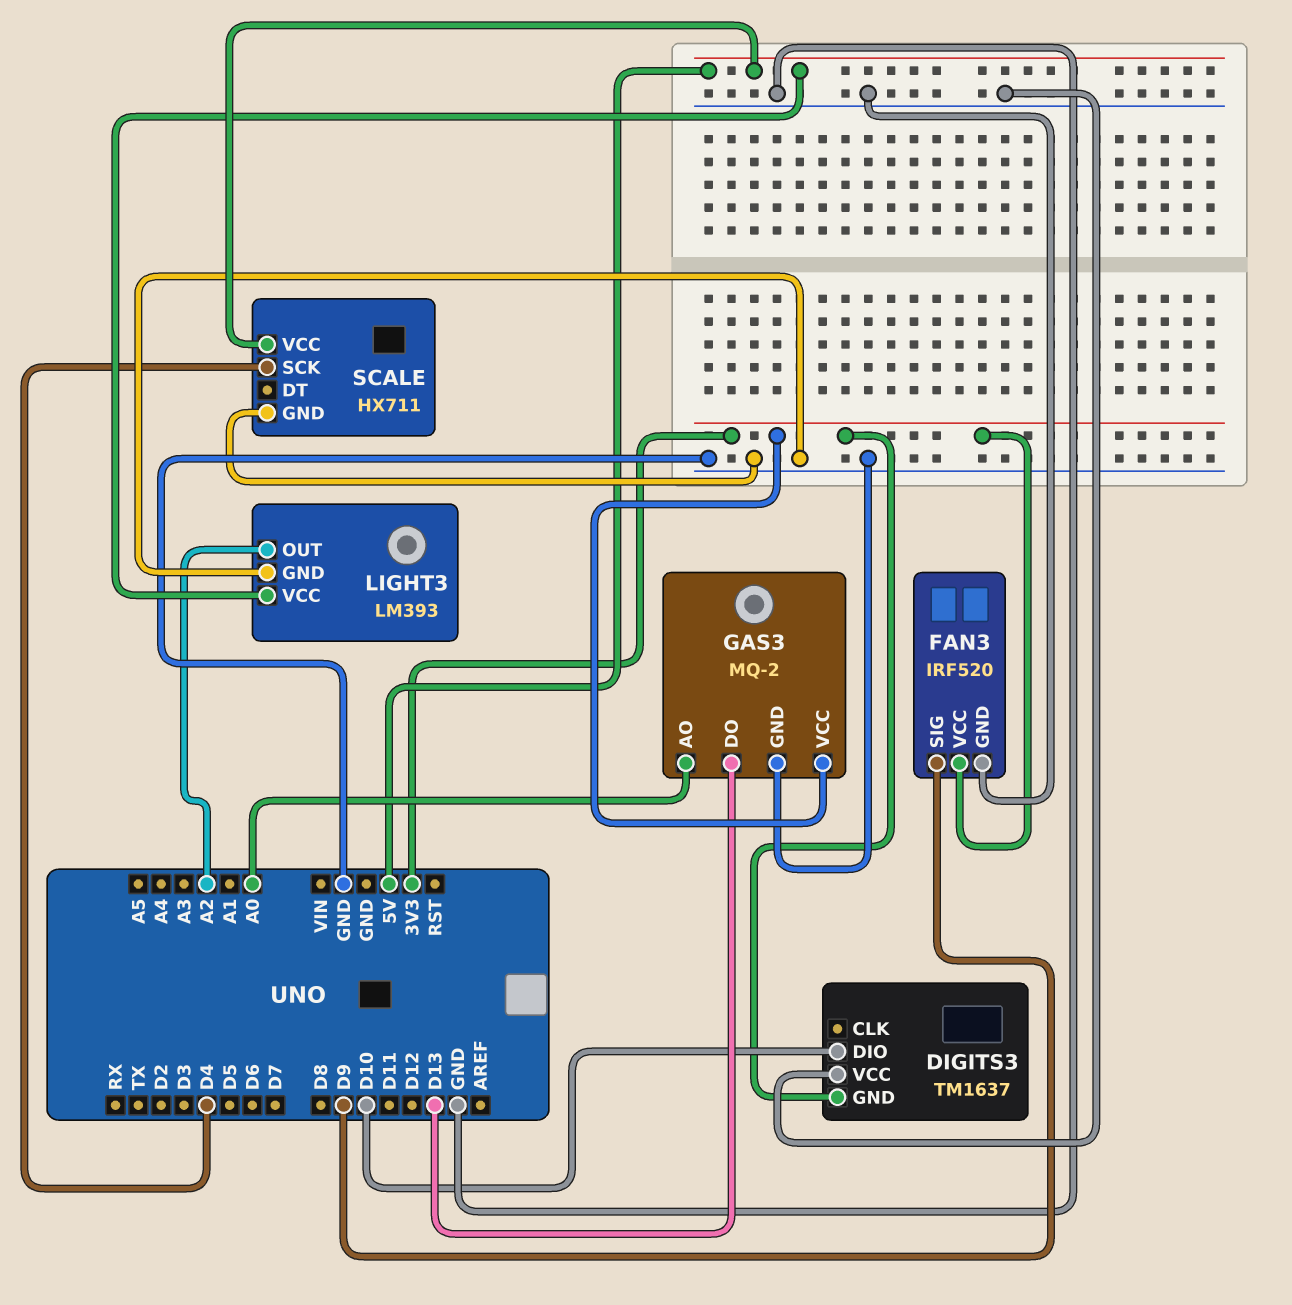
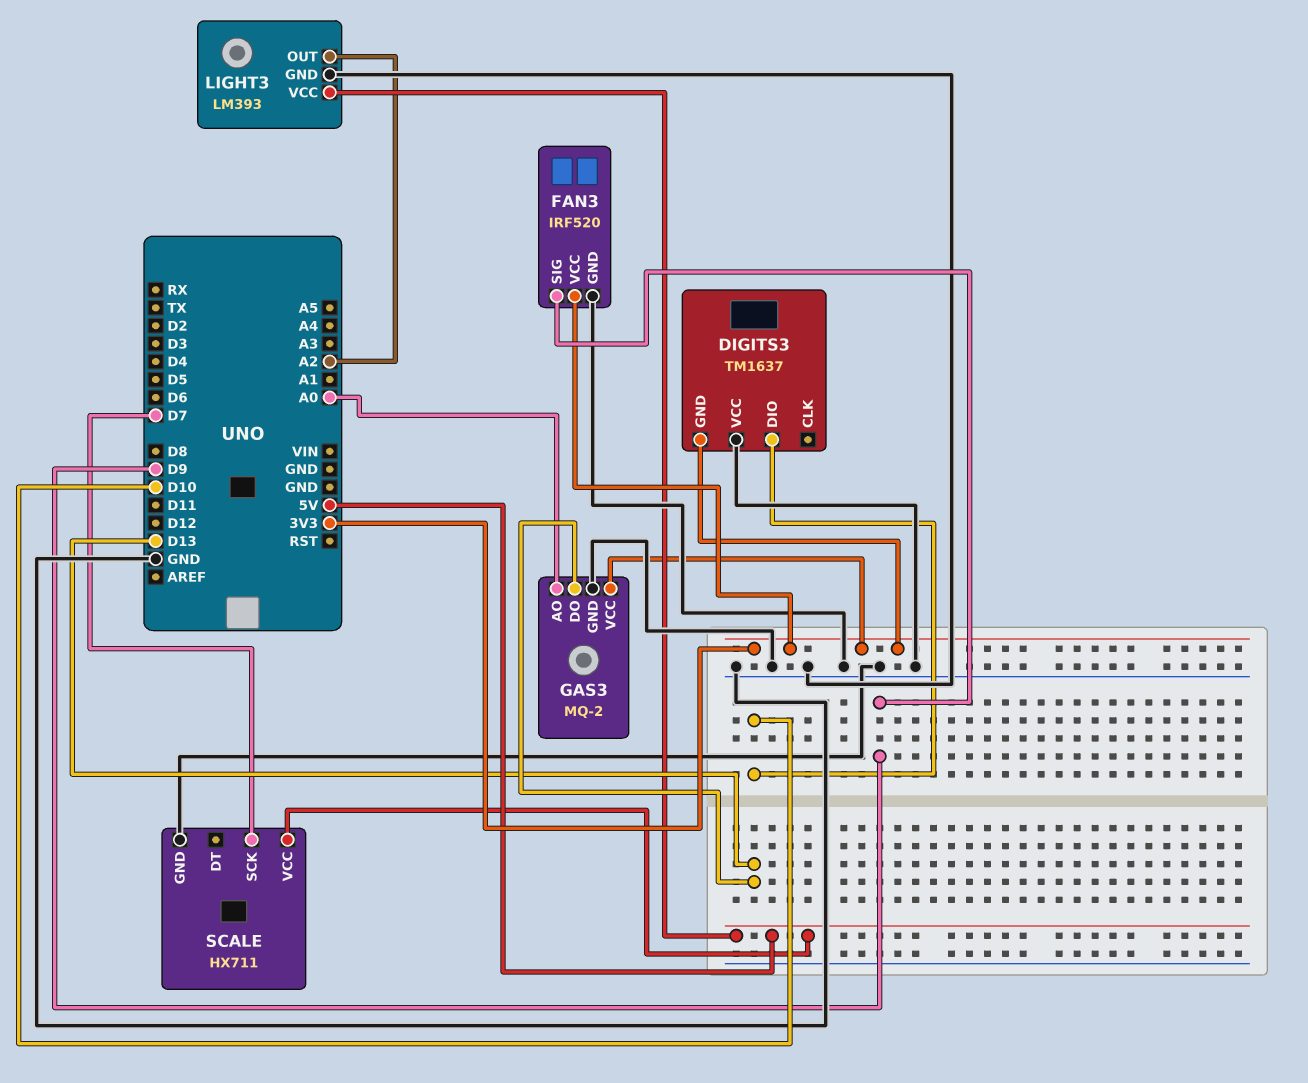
SCALE pin SCK: D4 -> D7

